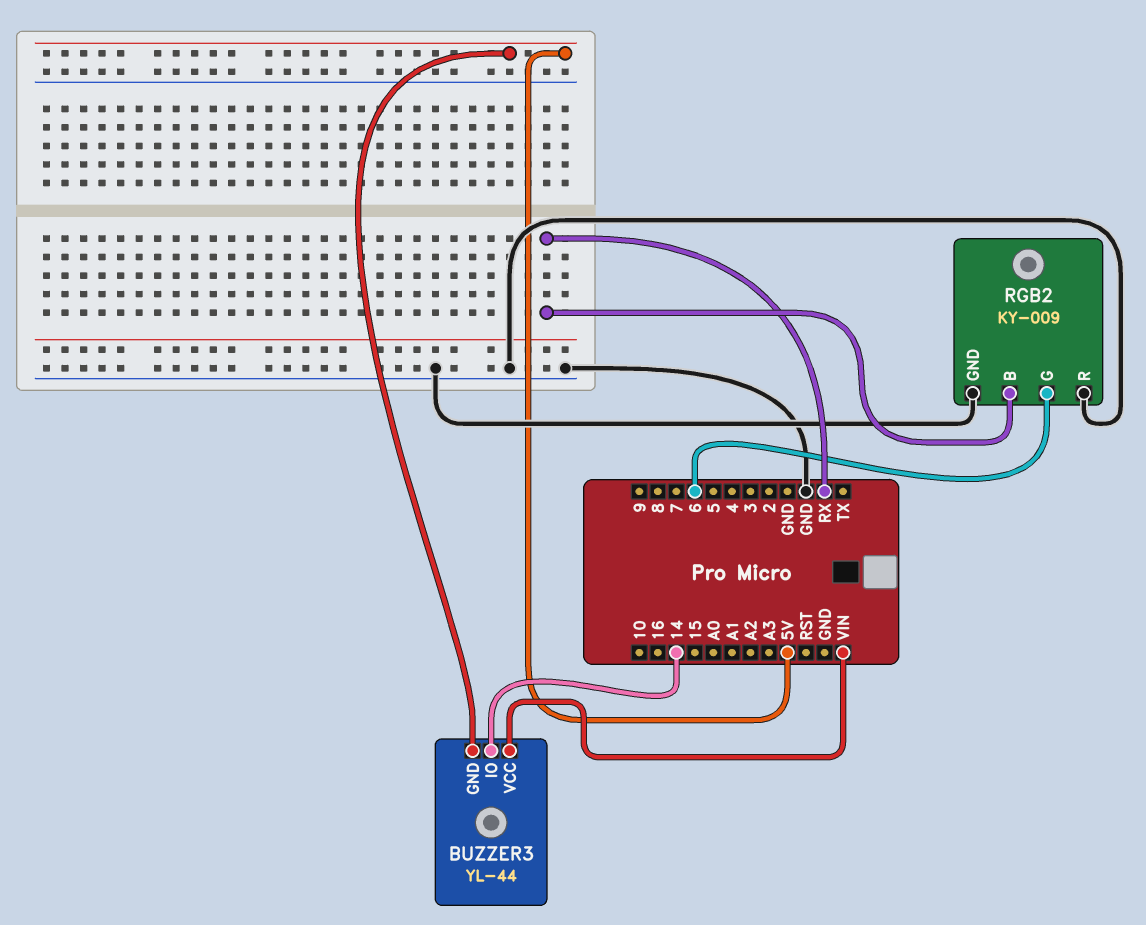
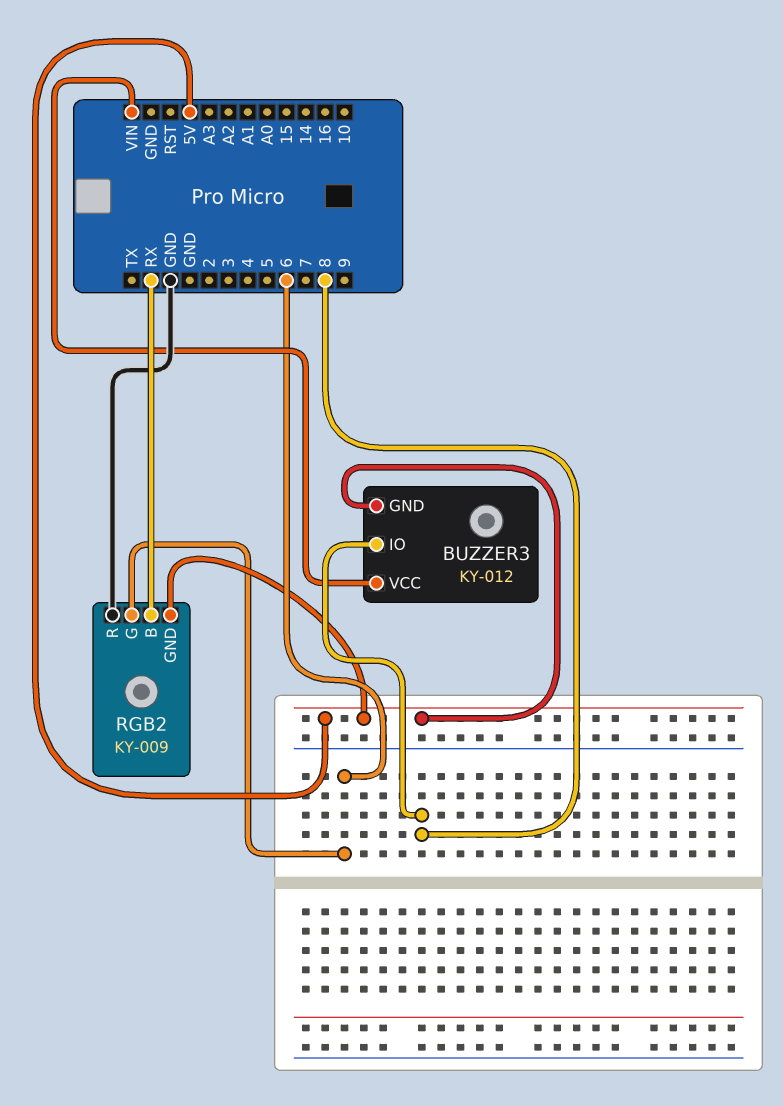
BUZZER3: YL-44 -> KY-012
BUZZER3 pin IO: 14 -> 8
RGB2 pin GND: GND -> 5V

